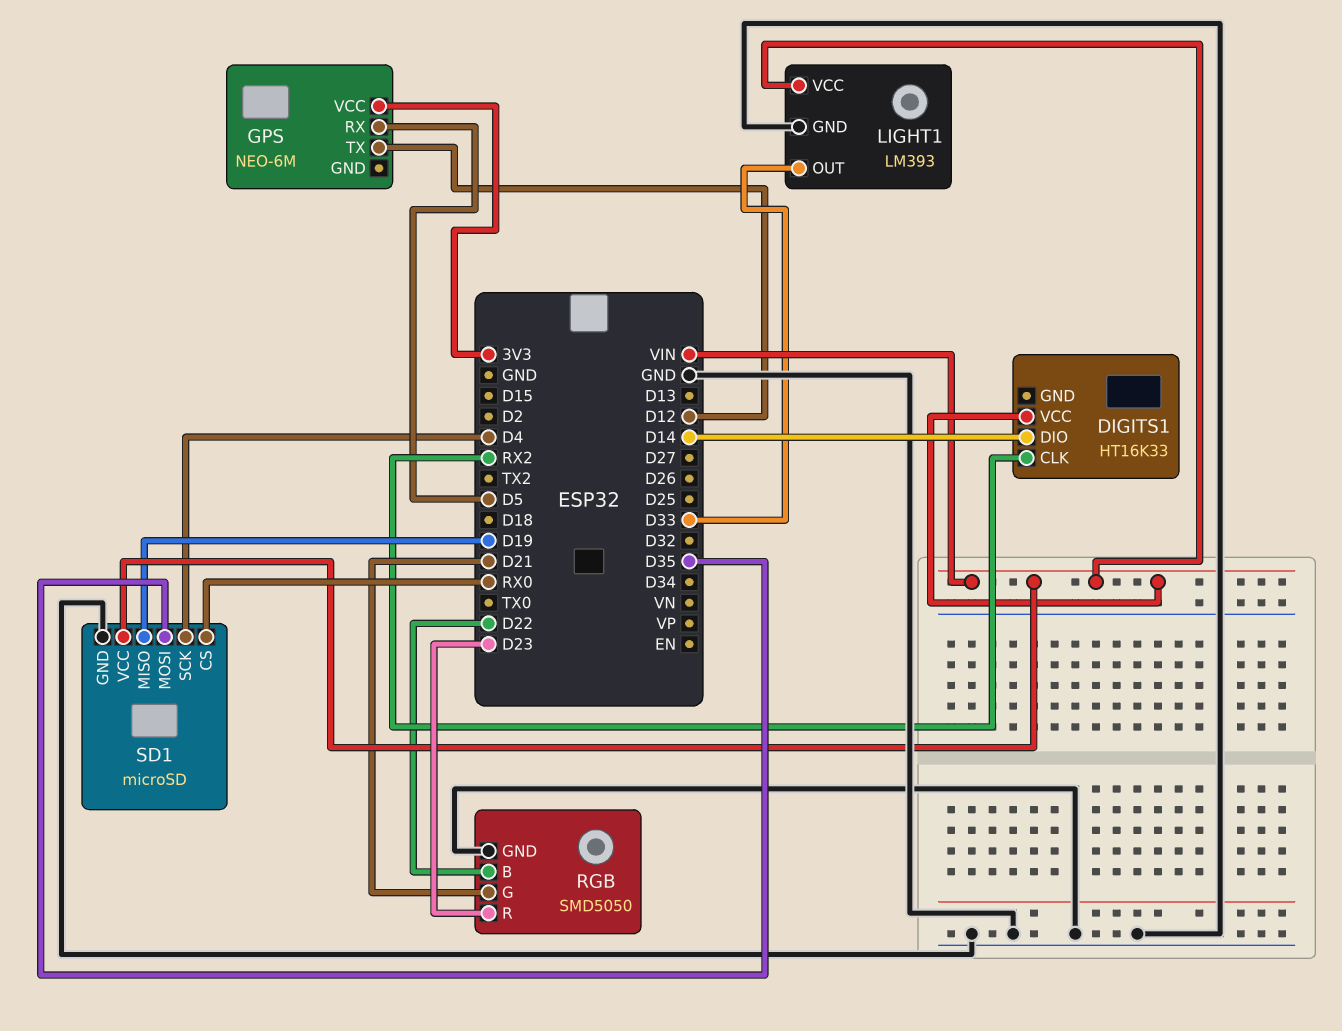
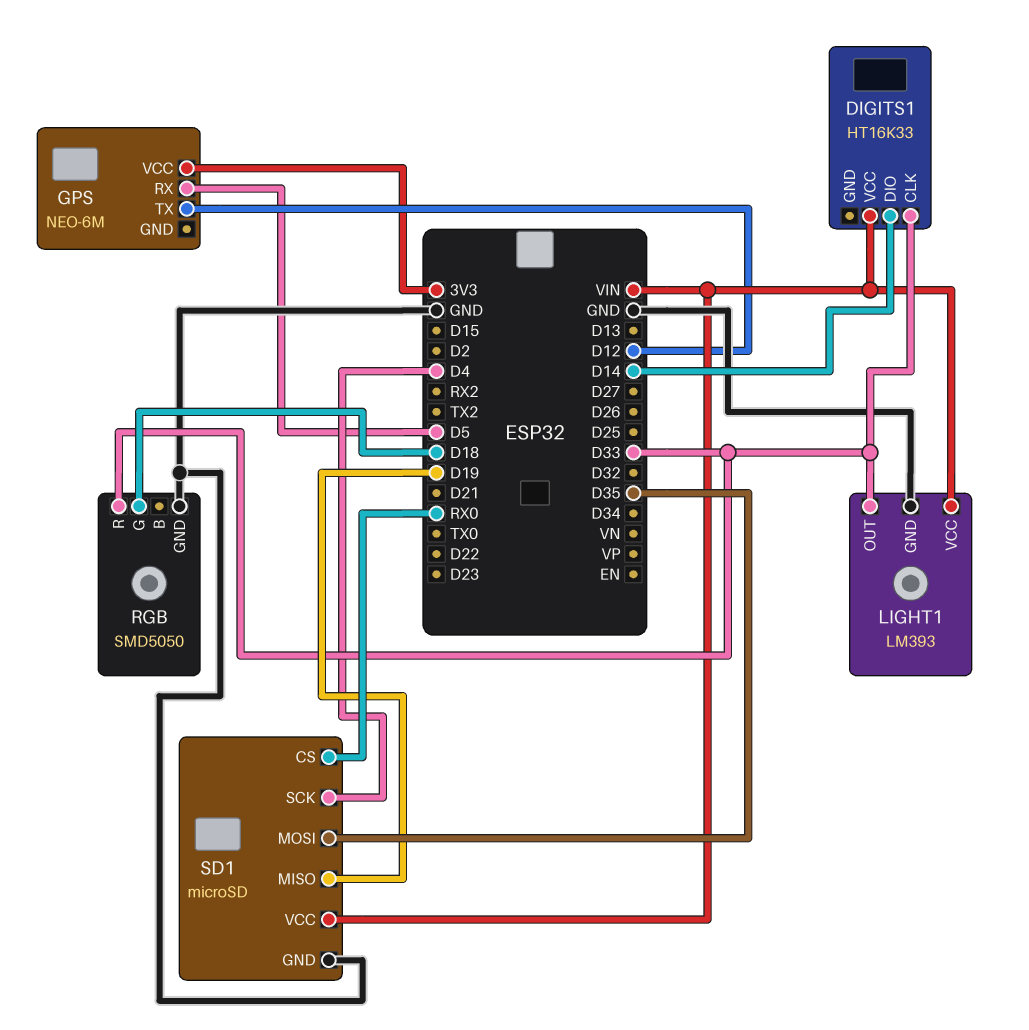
DIGITS1 pin CLK: RX2 -> D33
RGB pin B: D22 -> none
RGB pin G: D21 -> D18
RGB pin R: D23 -> D33

